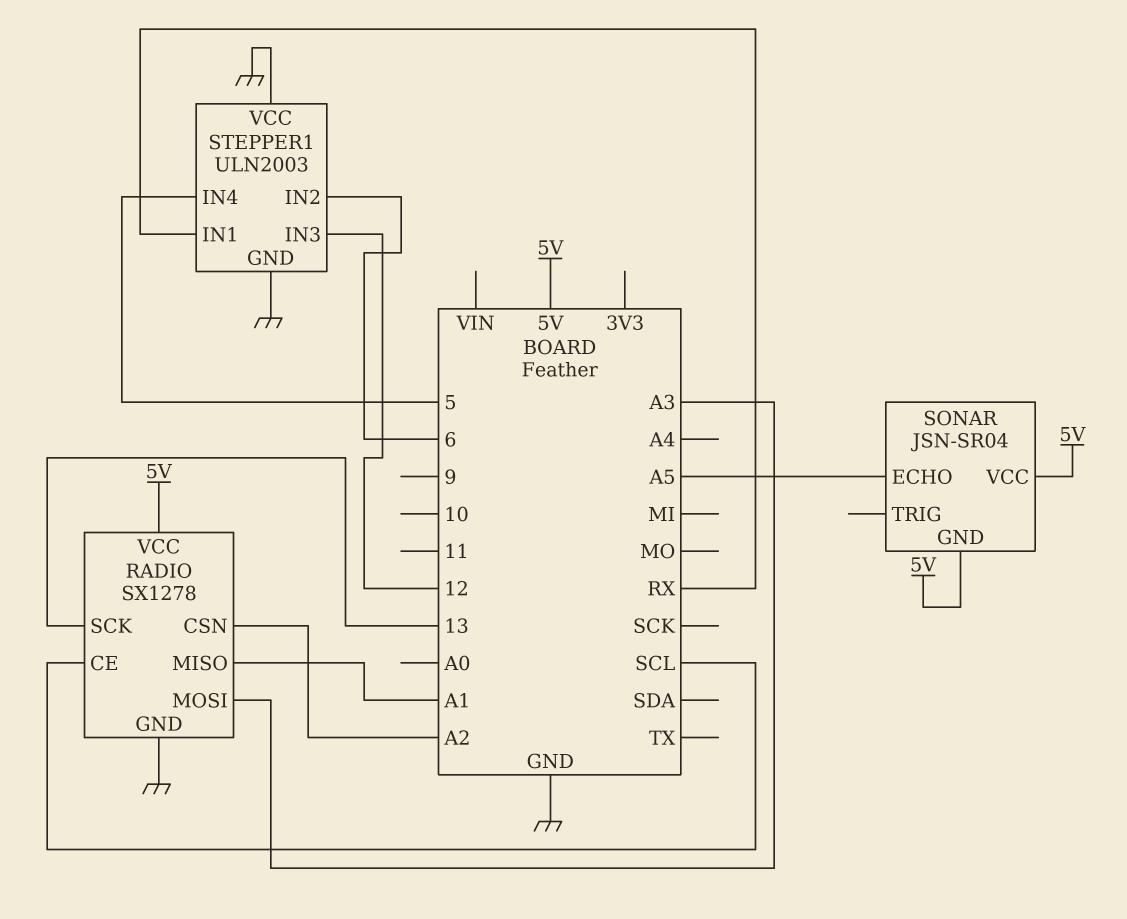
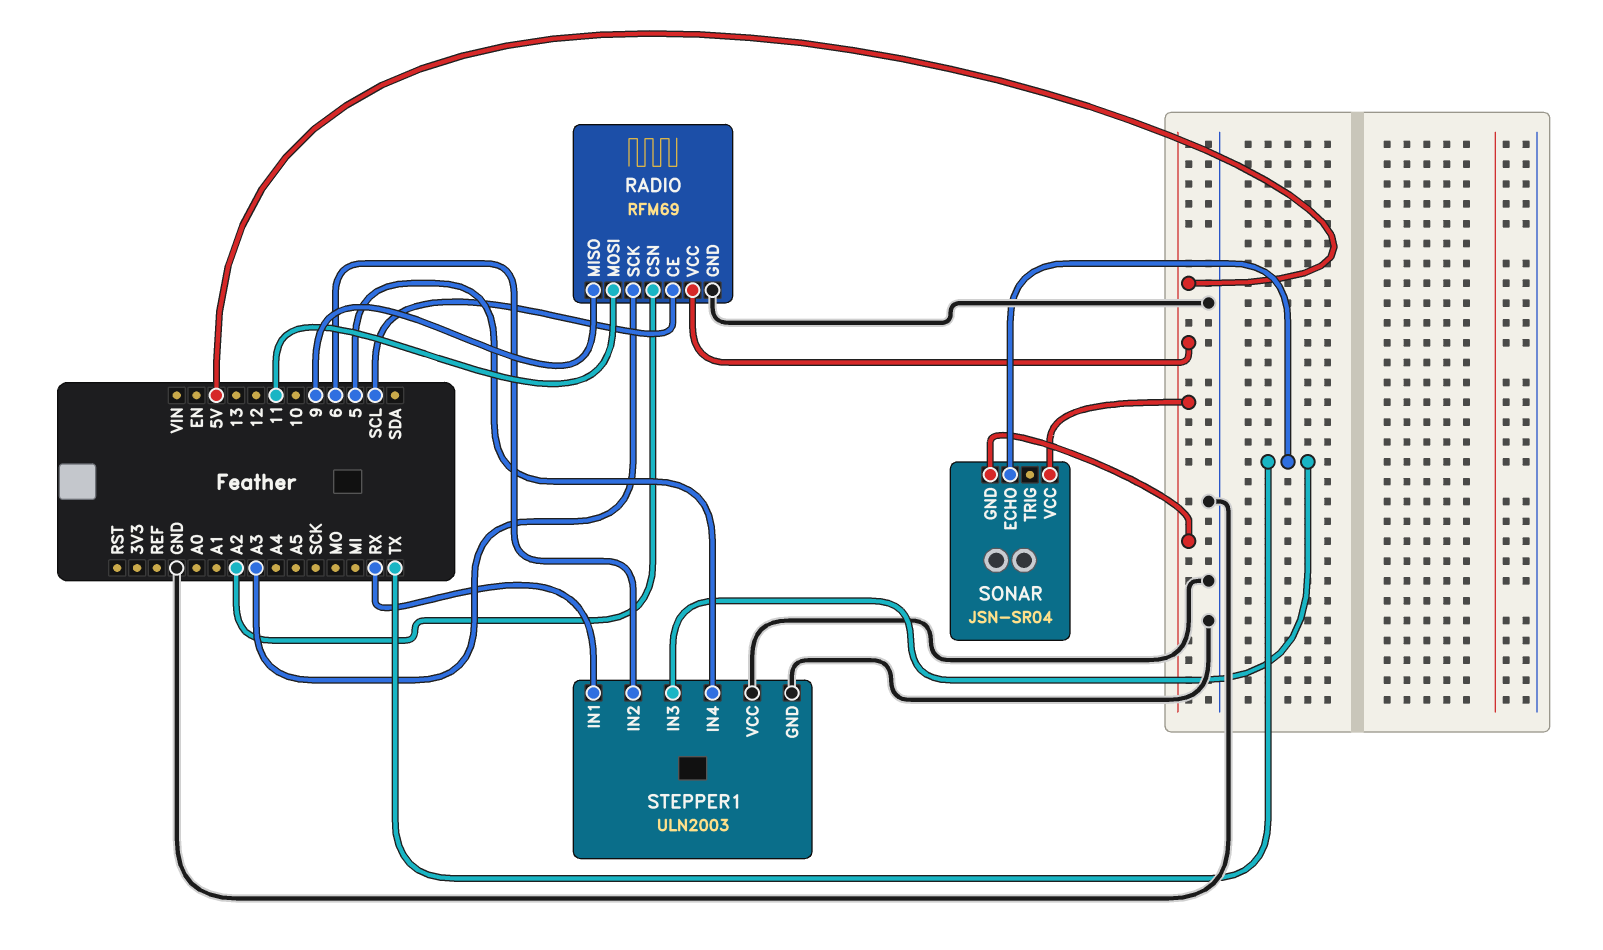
RADIO: SX1278 -> RFM69
RADIO pin MISO: A1 -> 9
RADIO pin MOSI: A3 -> 11
RADIO pin SCK: 13 -> A3
SONAR pin ECHO: A5 -> TX
STEPPER1 pin IN3: 12 -> TX

